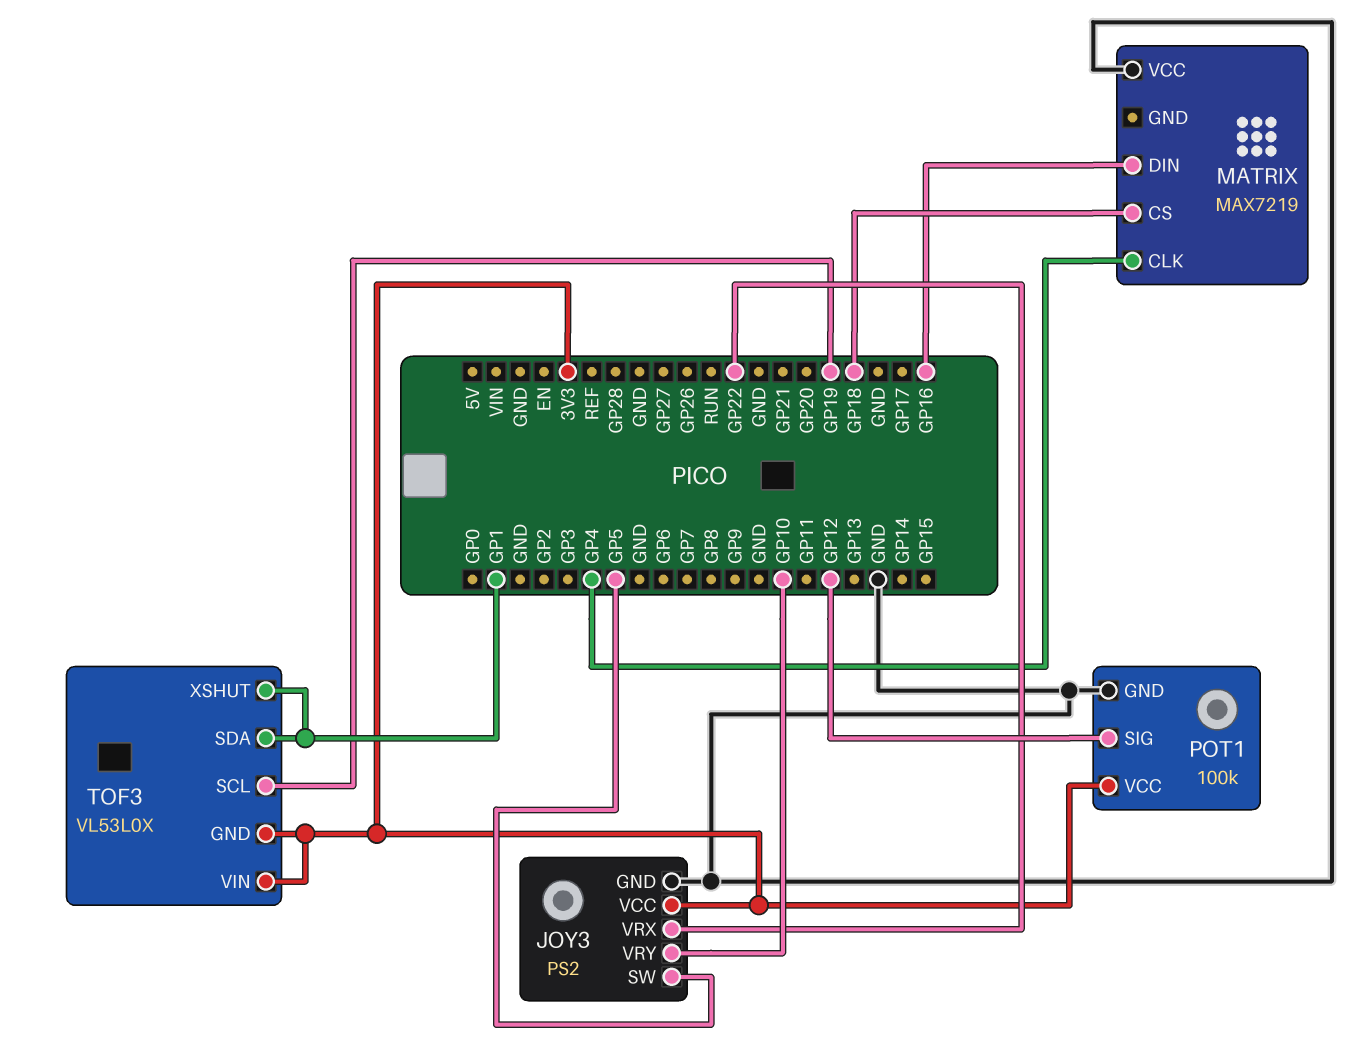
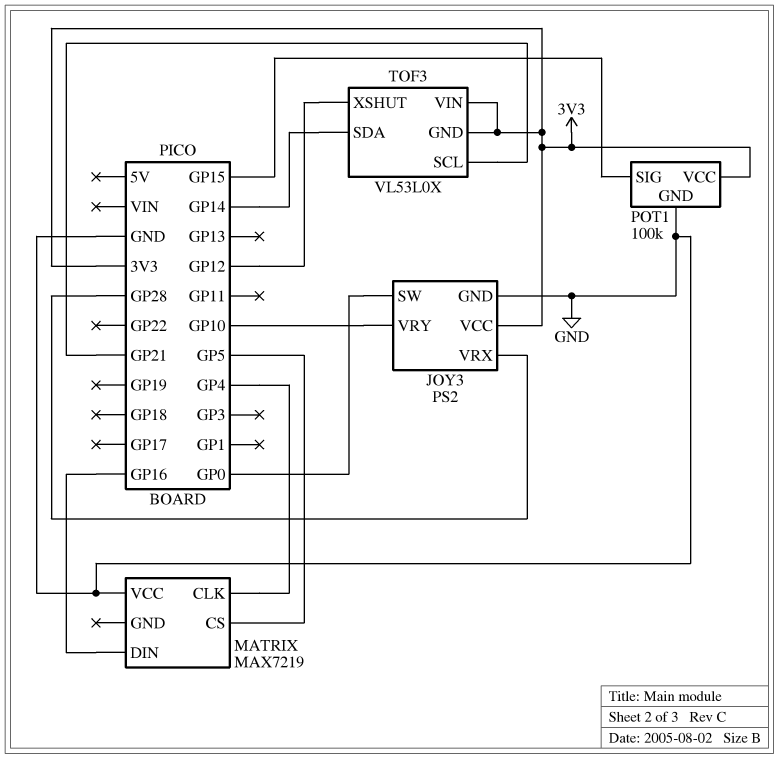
JOY3 pin SW: GP5 -> GP0
JOY3 pin VRX: GP22 -> GP28
MATRIX pin CS: GP18 -> GP5
POT1 pin SIG: GP12 -> GP15
TOF3 pin SCL: GP19 -> GP21
TOF3 pin SDA: GP1 -> GP14
TOF3 pin XSHUT: GP1 -> GP12

